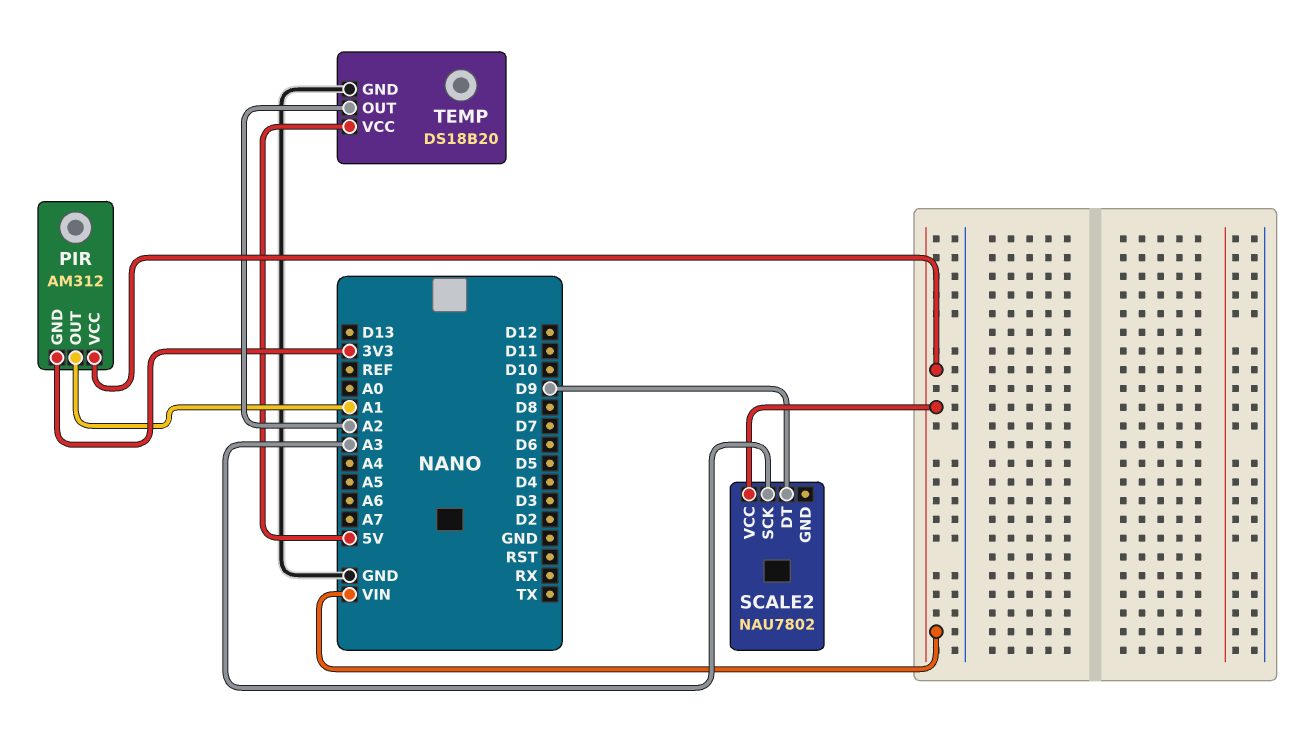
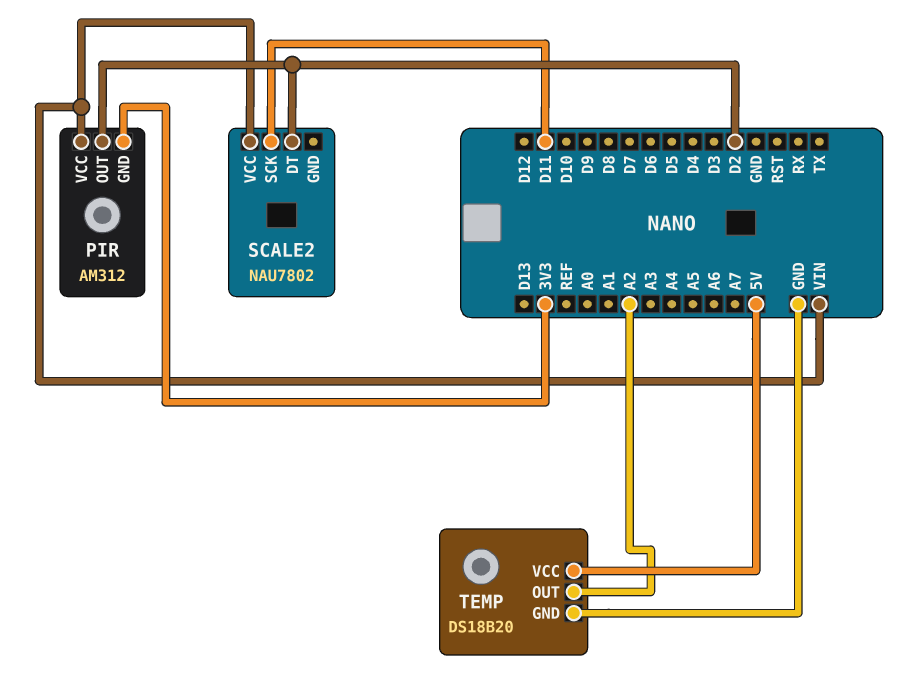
PIR pin OUT: A1 -> D2
SCALE2 pin DT: D9 -> D2
SCALE2 pin SCK: A3 -> D11

